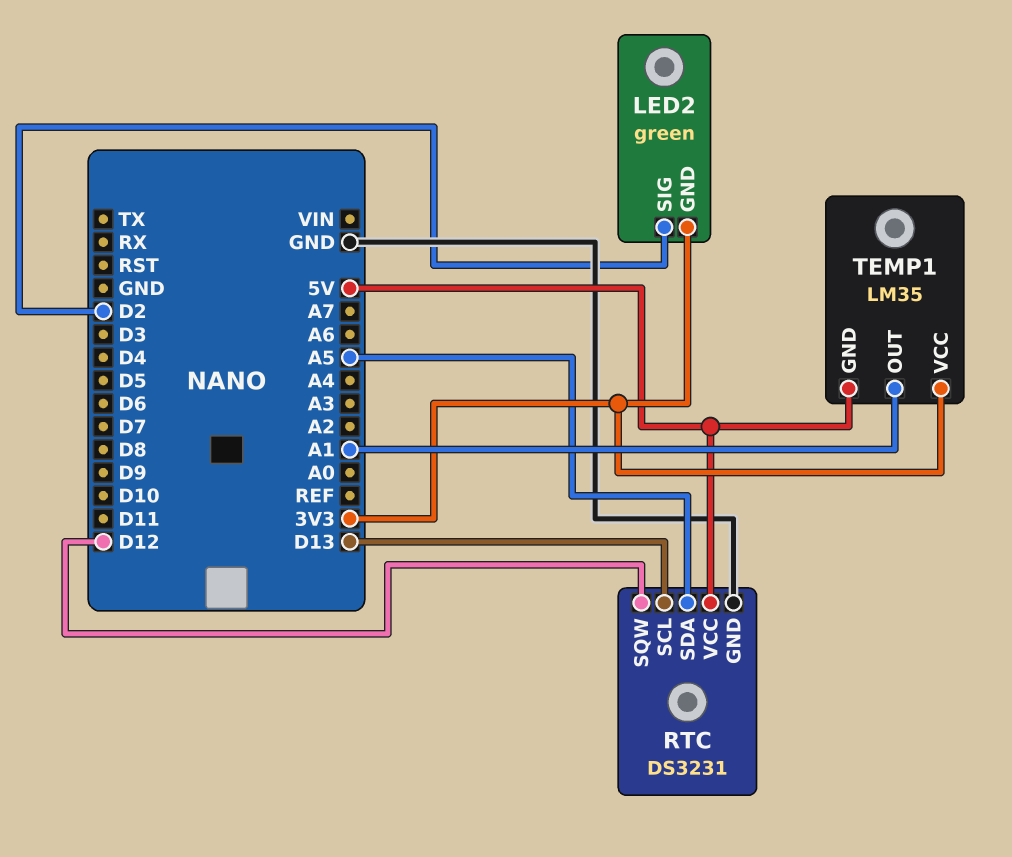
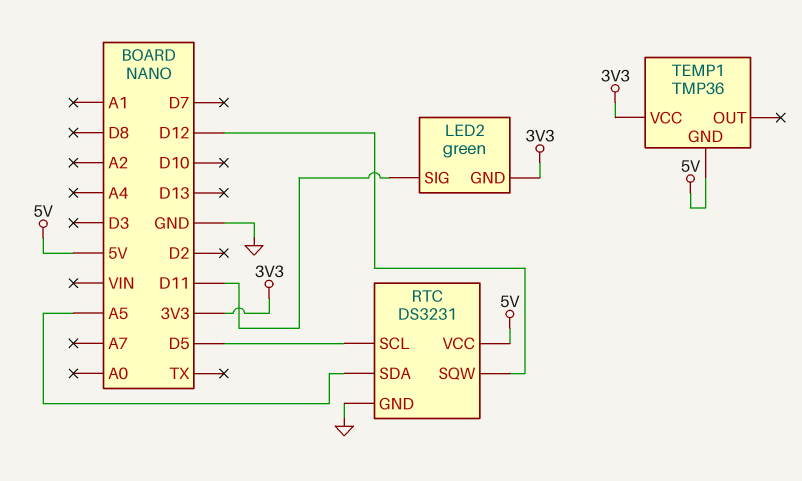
LED2 pin SIG: D2 -> D11
RTC pin SCL: D13 -> D5
TEMP1: LM35 -> TMP36
TEMP1 pin OUT: A1 -> none

